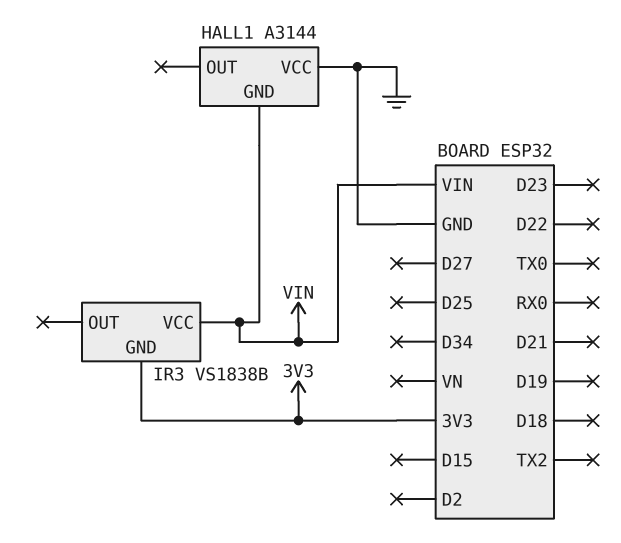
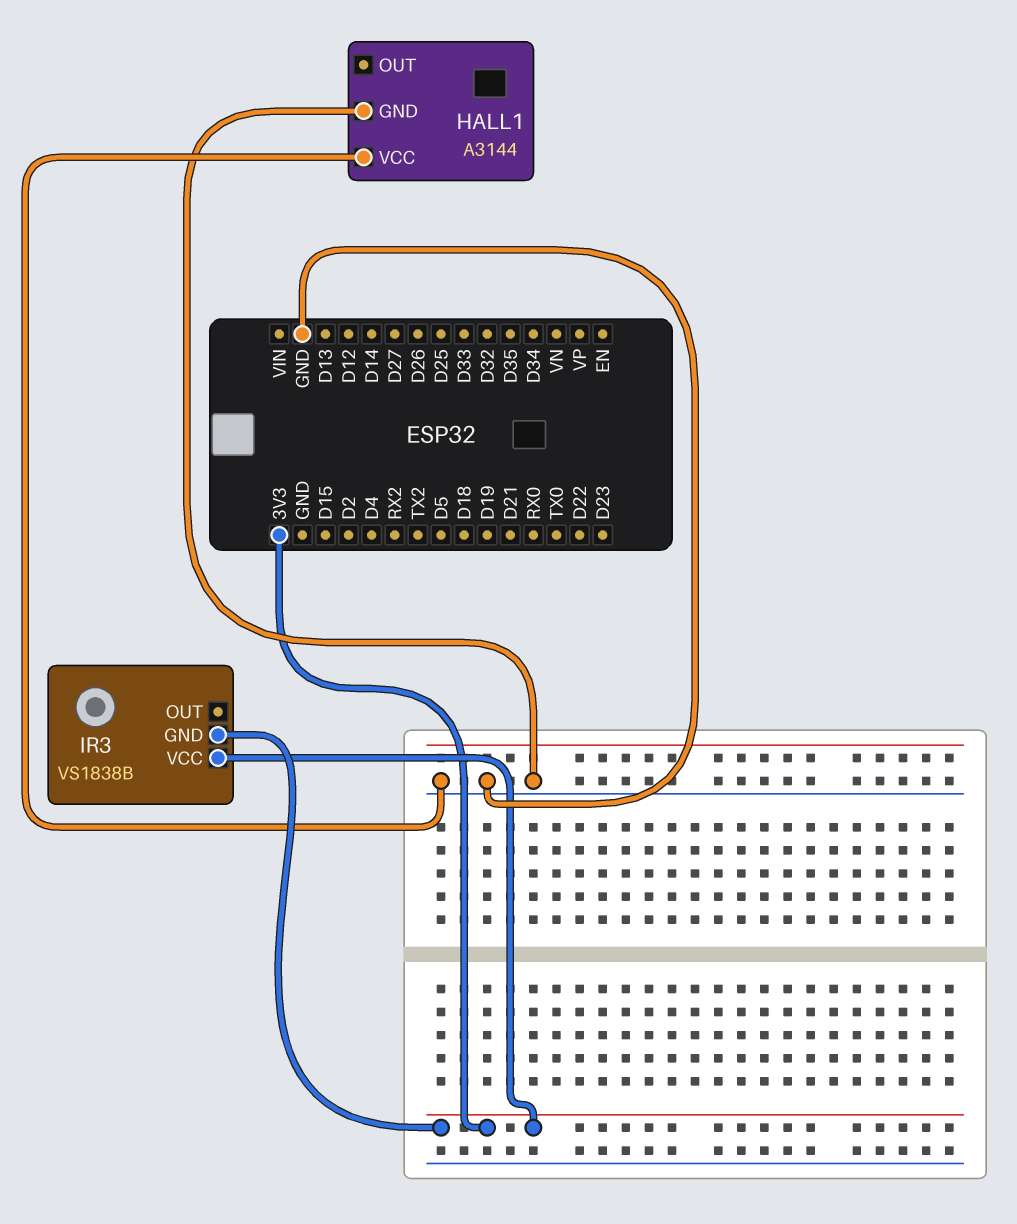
HALL1 pin GND: VIN -> GND
IR3 pin VCC: VIN -> 3V3

